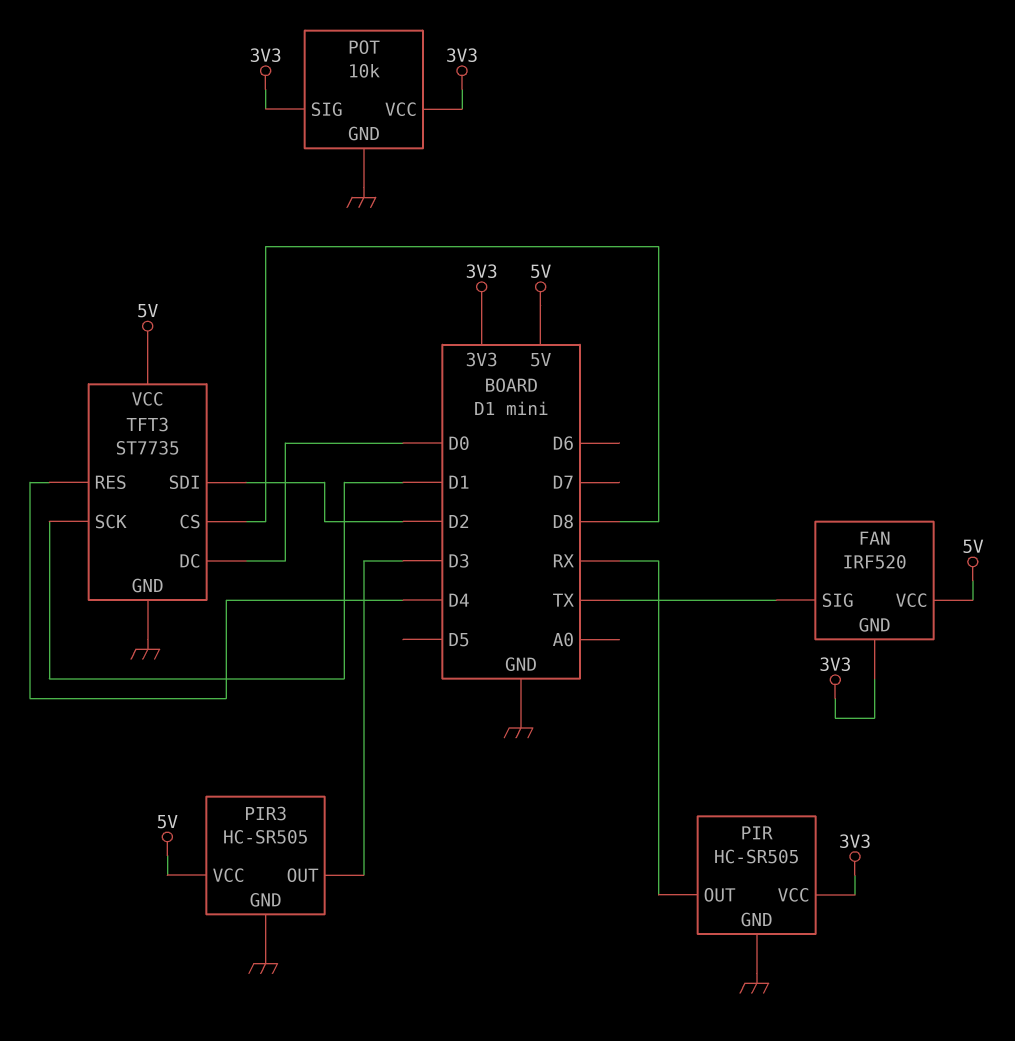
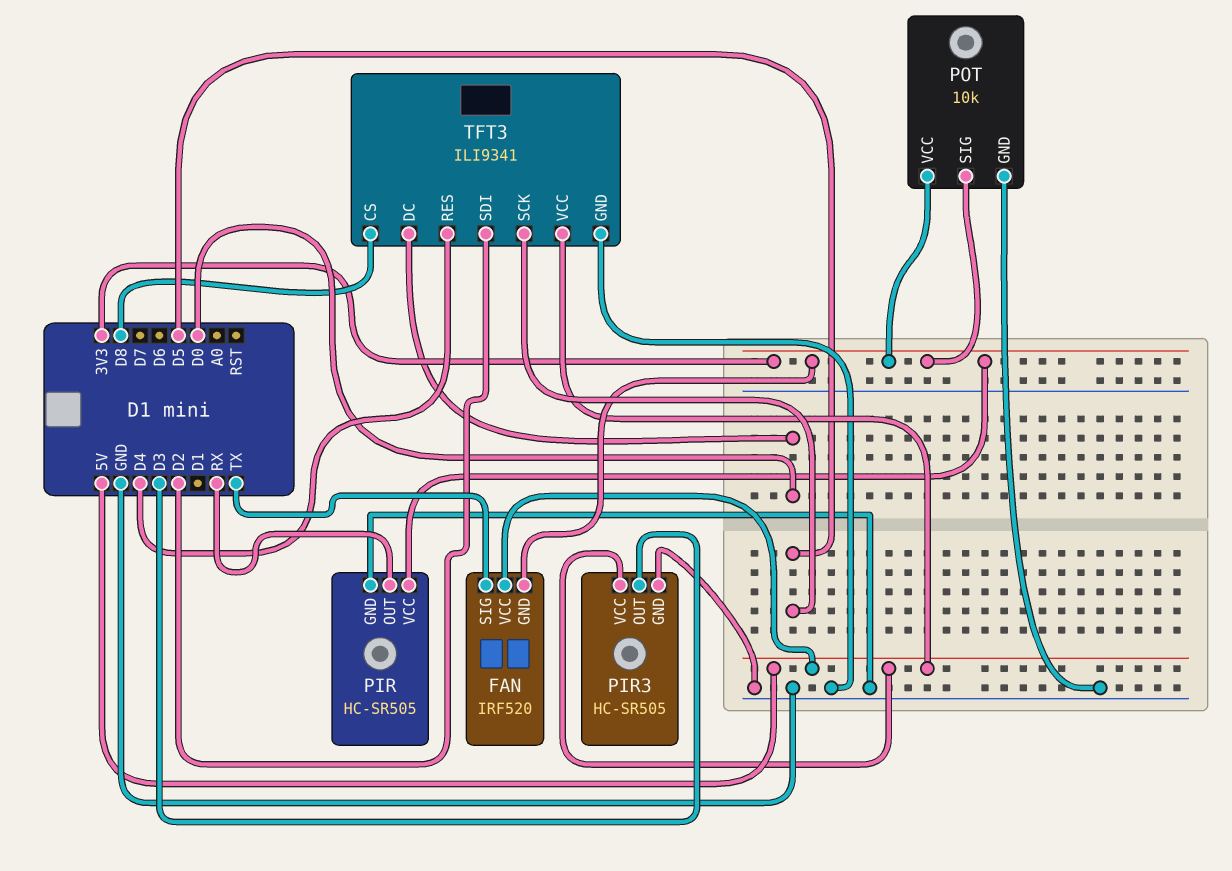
TFT3: ST7735 -> ILI9341
TFT3 pin SCK: D1 -> D5

